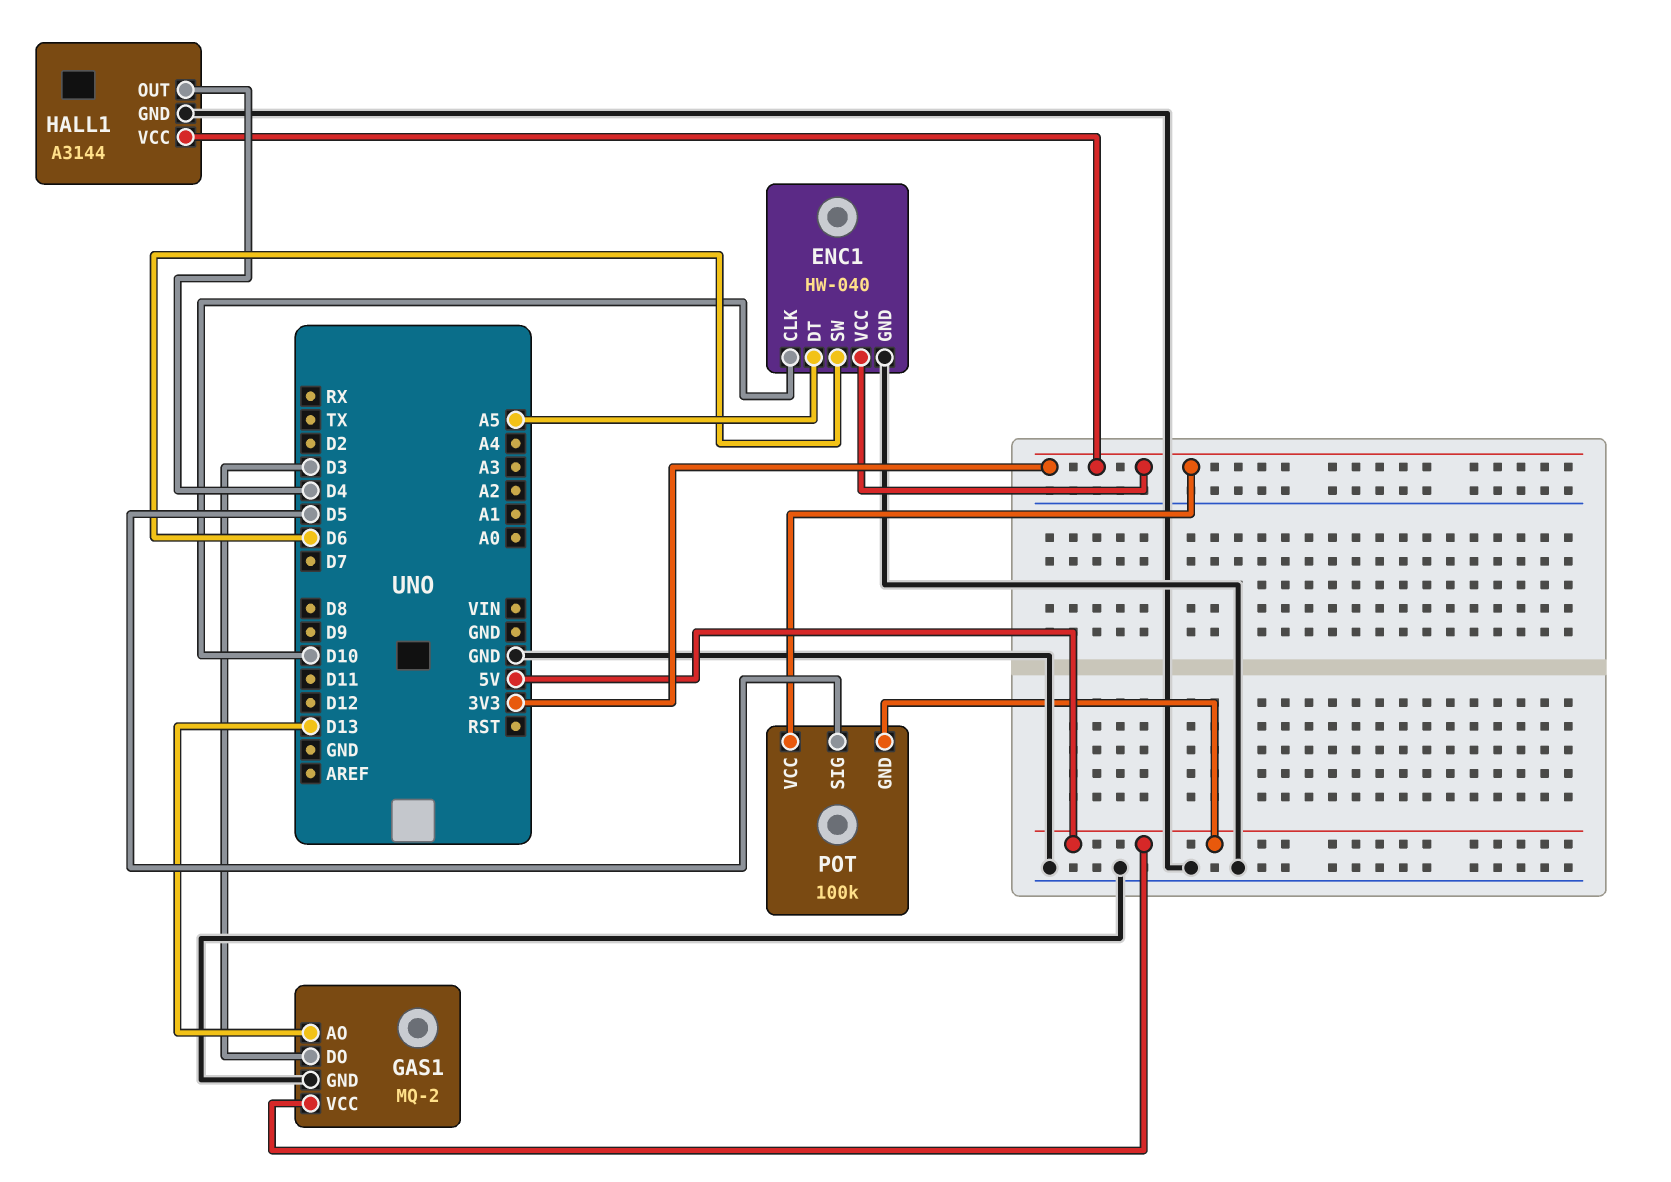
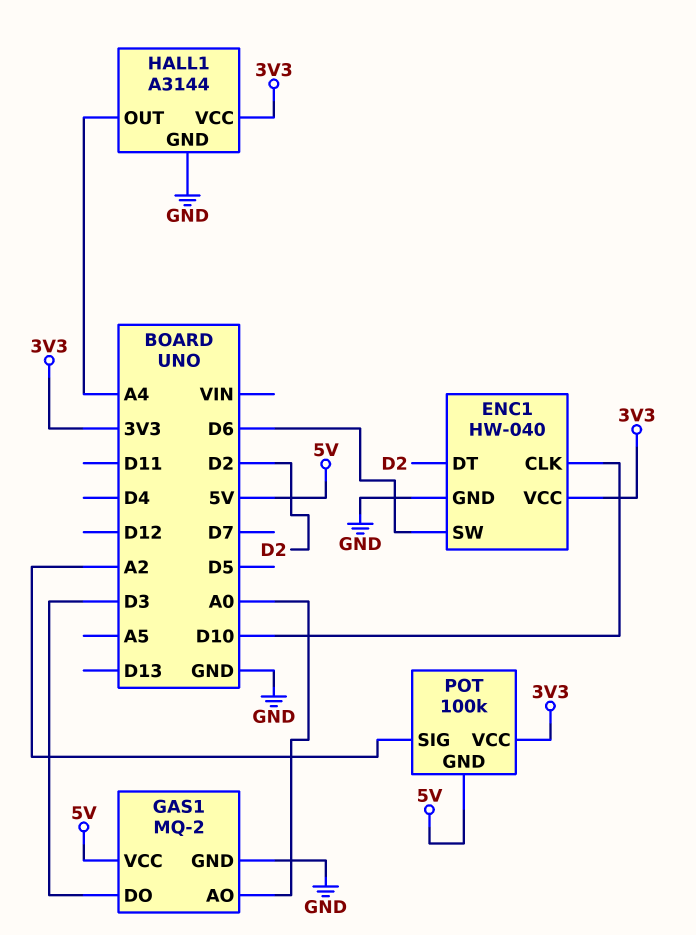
ENC1 pin DT: A5 -> D2
GAS1 pin AO: D13 -> A0
HALL1 pin OUT: D4 -> A4
POT pin SIG: D5 -> A2

